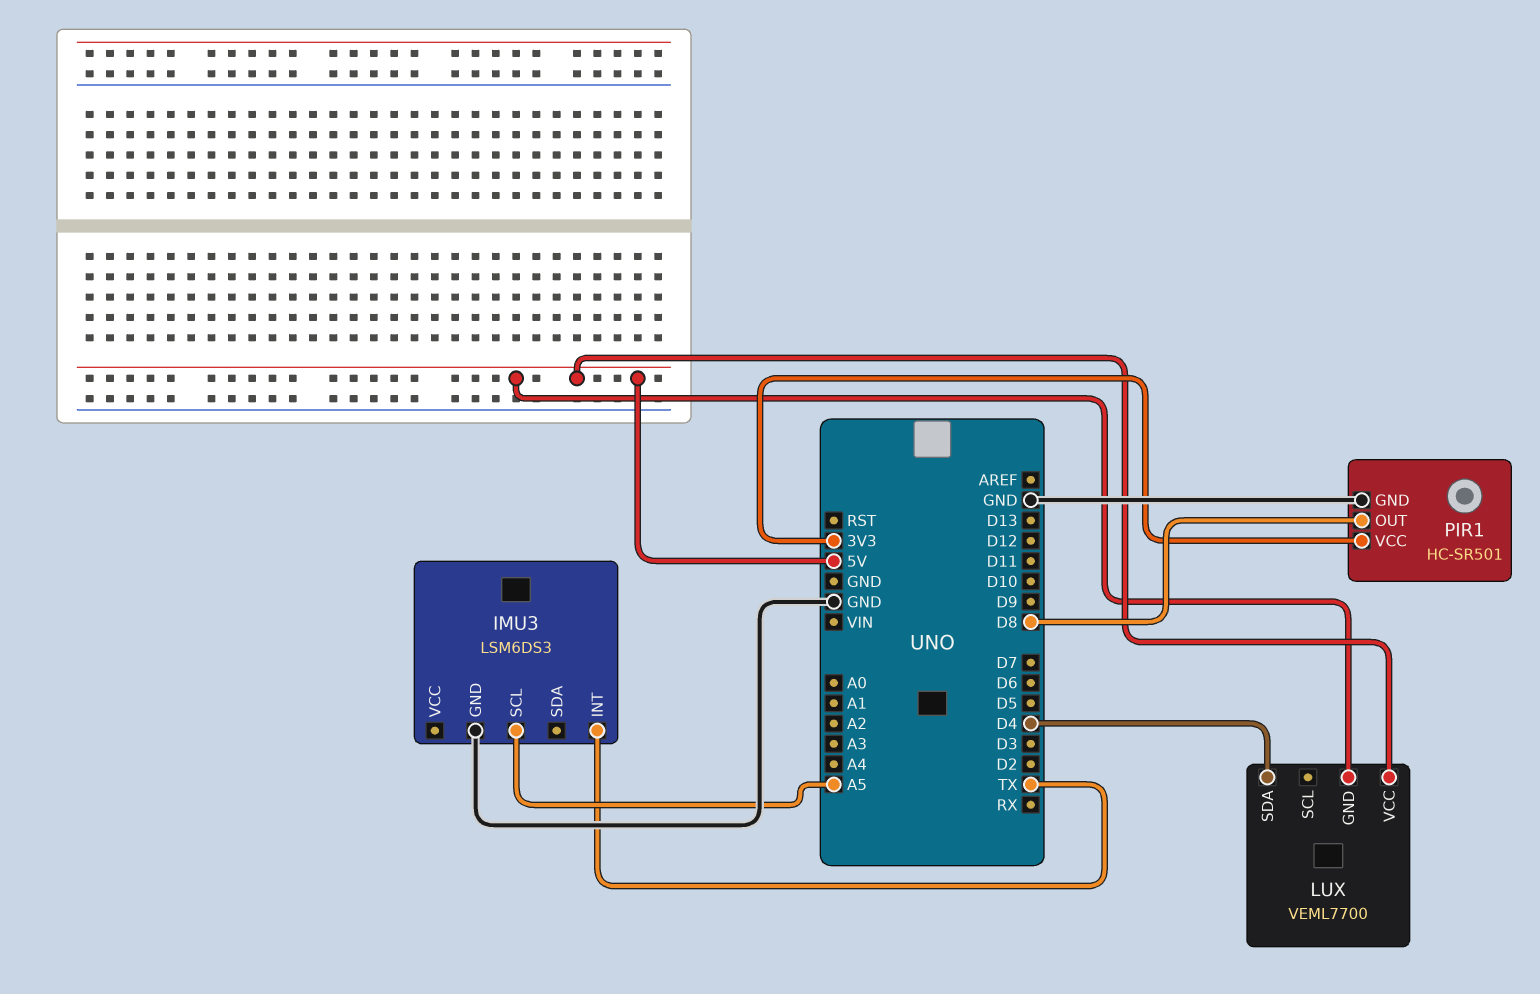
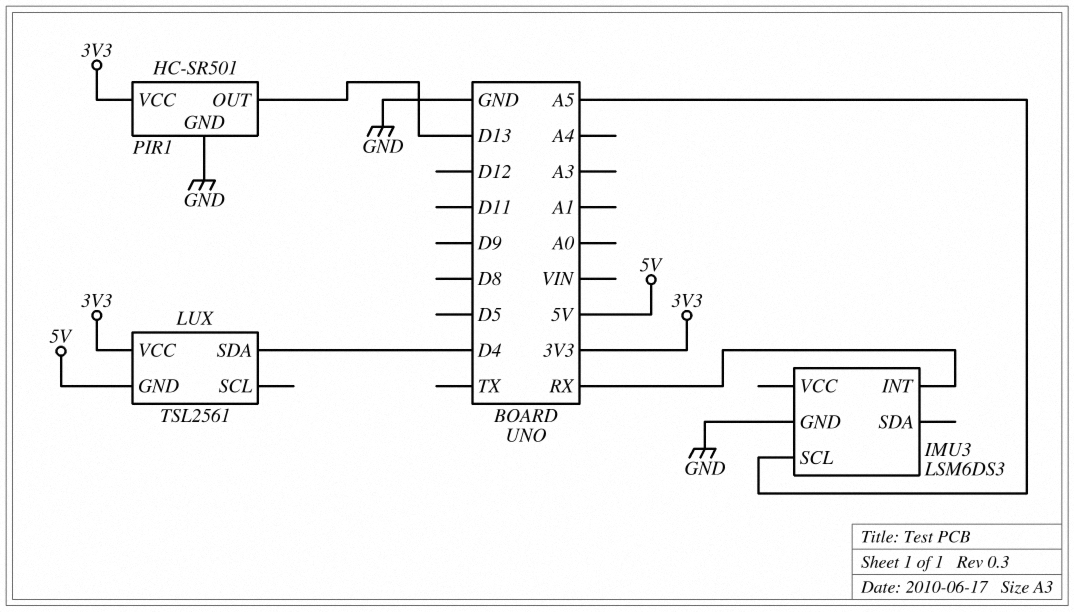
IMU3 pin INT: TX -> RX
LUX: VEML7700 -> TSL2561
LUX pin VCC: 5V -> 3V3
PIR1 pin OUT: D8 -> D13

